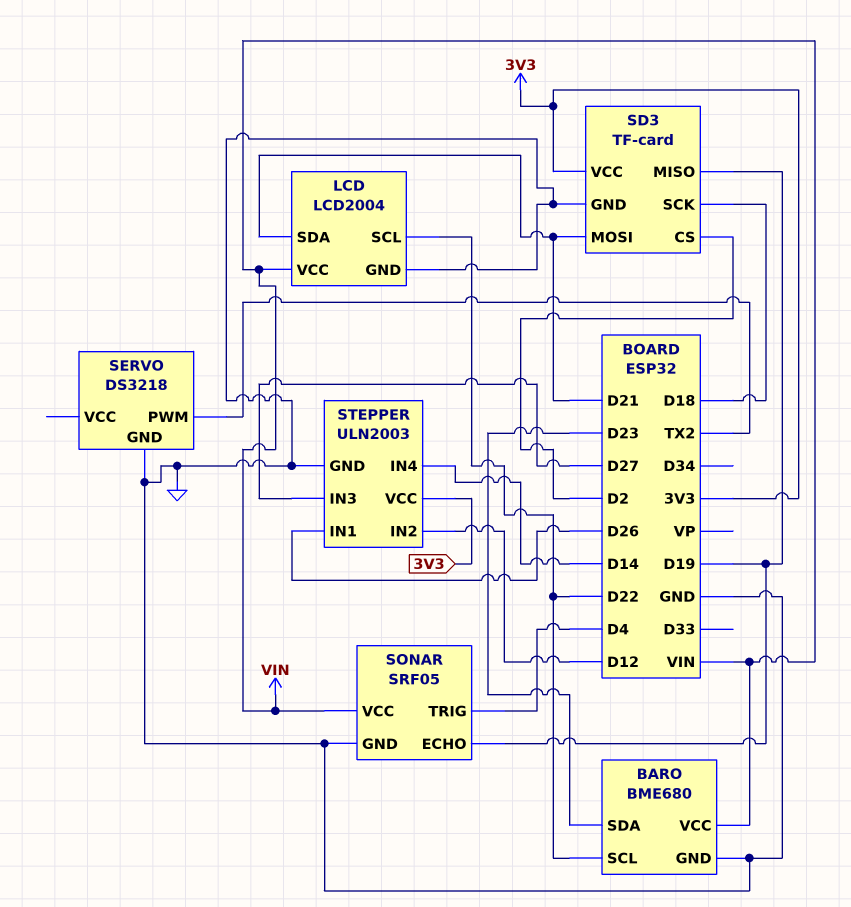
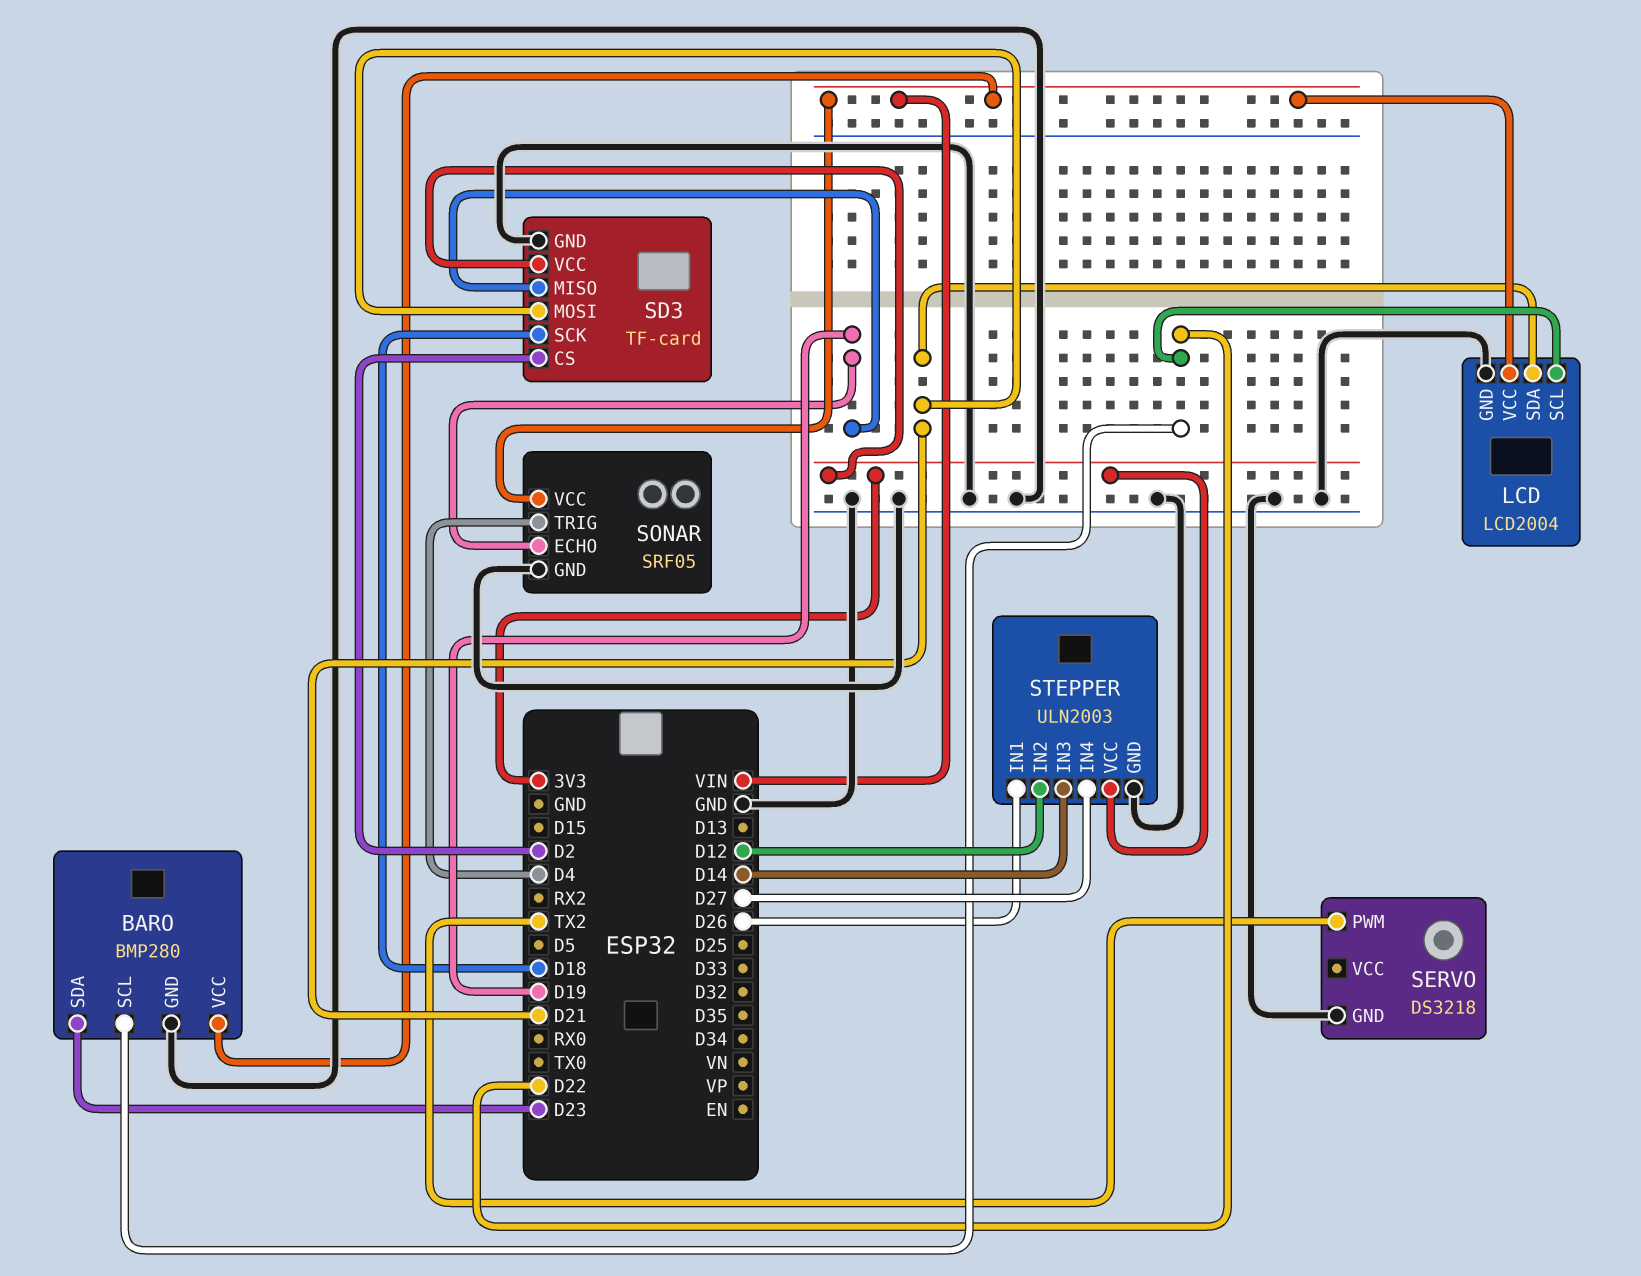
BARO: BME680 -> BMP280
STEPPER pin IN3: D27 -> D14
STEPPER pin IN4: D14 -> D27

